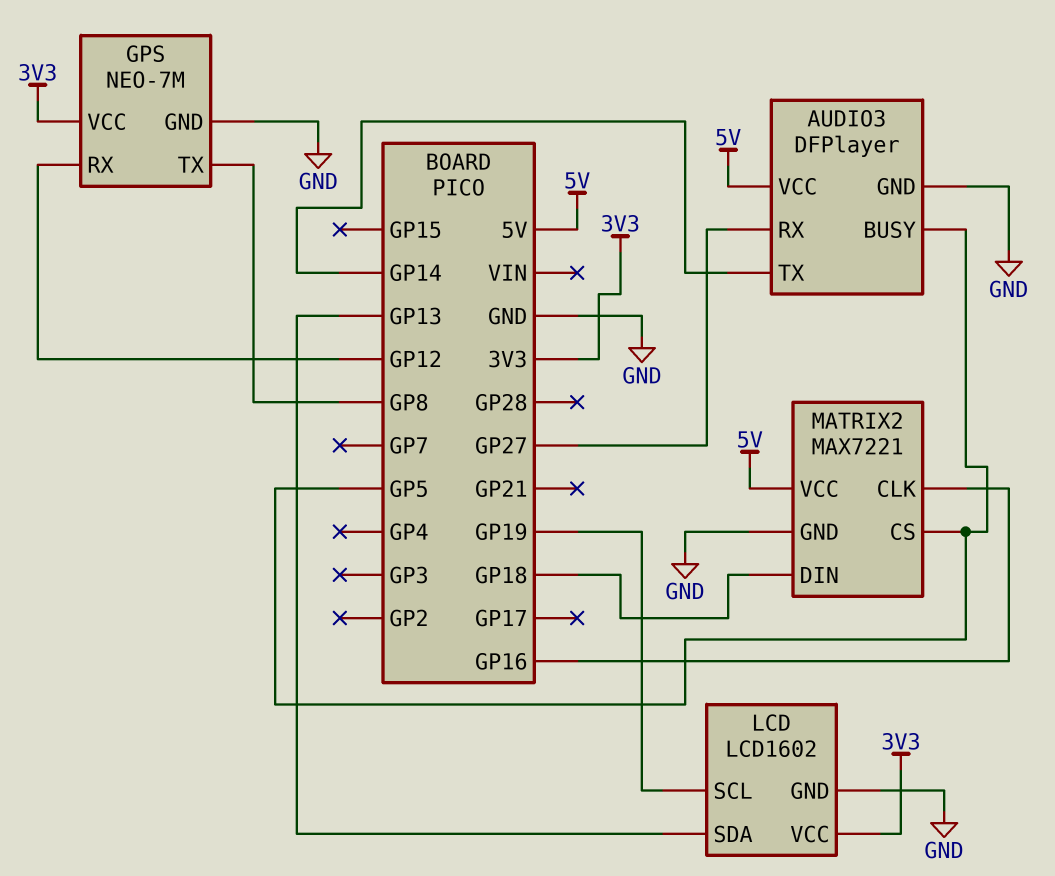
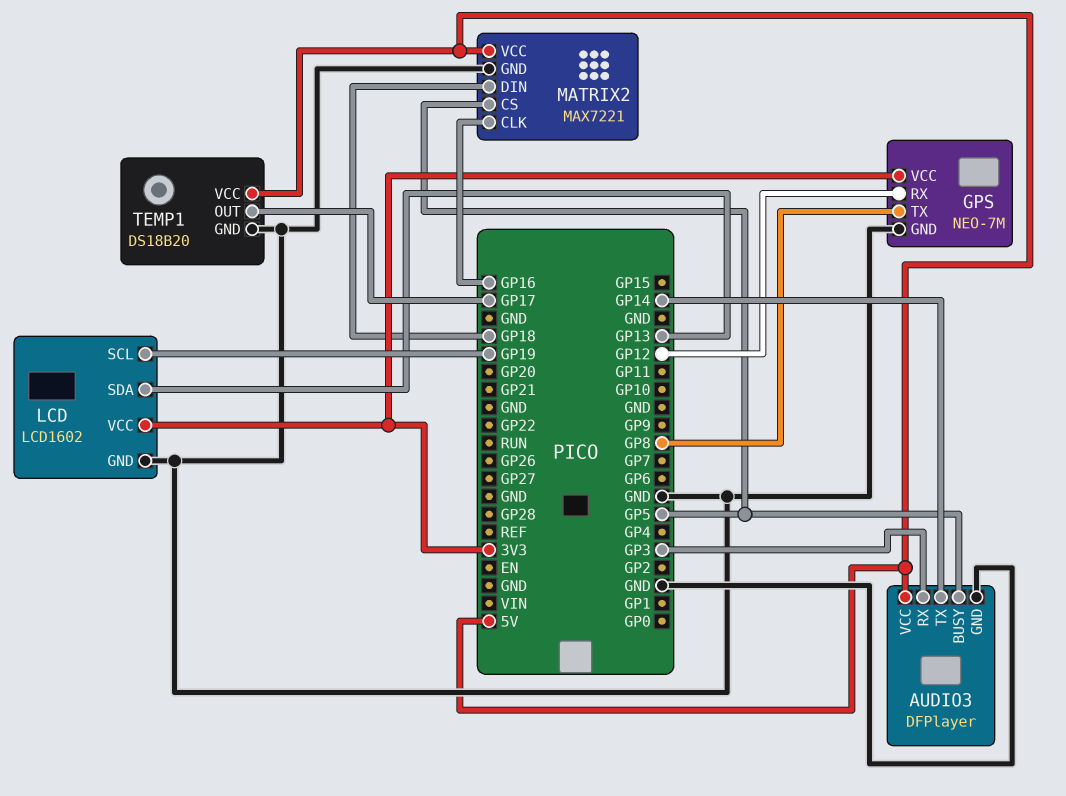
AUDIO3 pin RX: GP27 -> GP3
TEMP1: none -> DS18B20
TEMP1 pin GND: none -> GND
TEMP1 pin OUT: none -> GP17
TEMP1 pin VCC: none -> 5V

